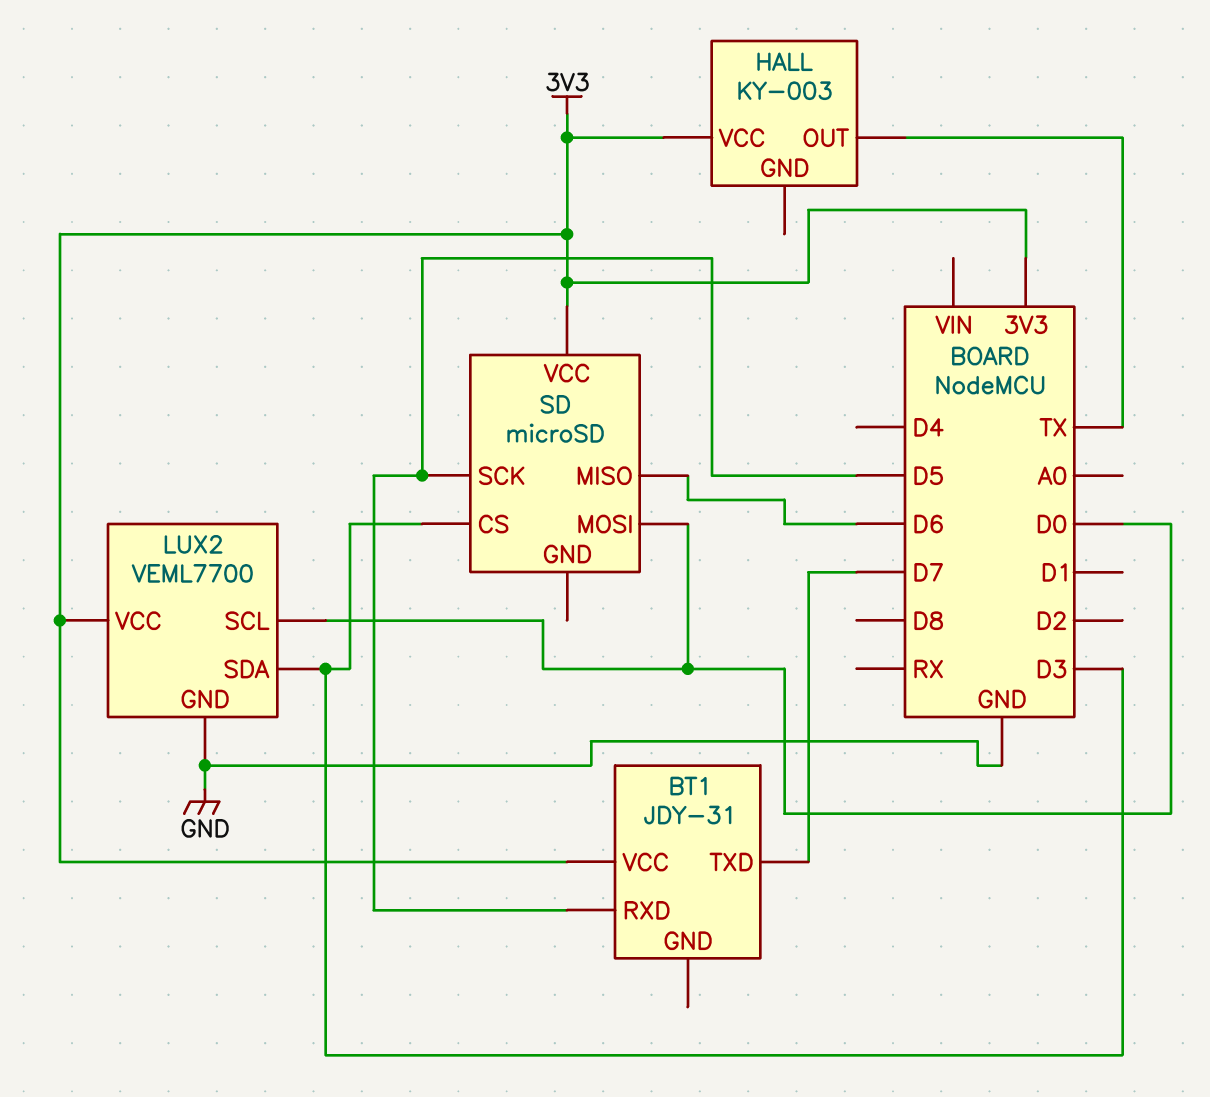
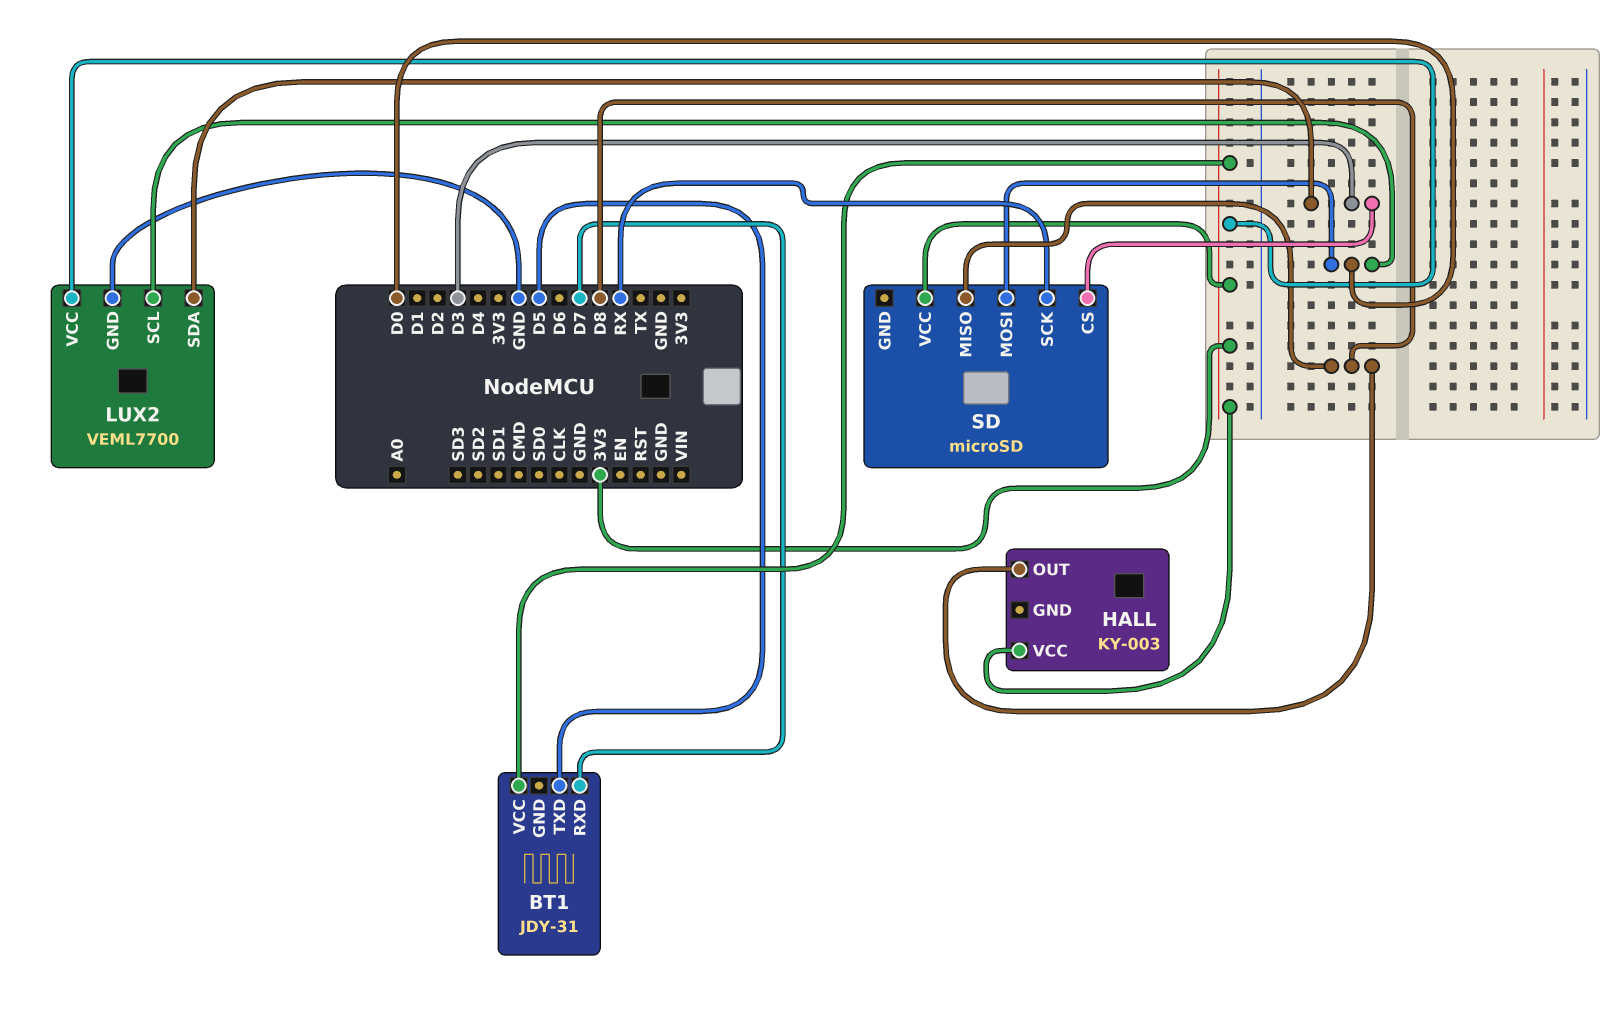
BT1 pin RXD: D5 -> D7
BT1 pin TXD: D7 -> D5
HALL pin OUT: TX -> D8
SD pin MISO: D6 -> D8
SD pin SCK: D5 -> RX

